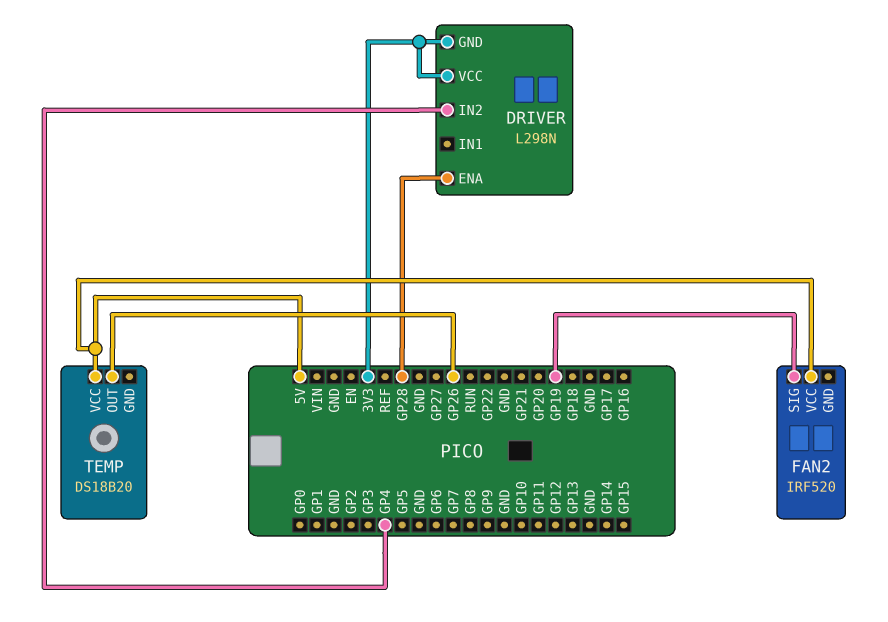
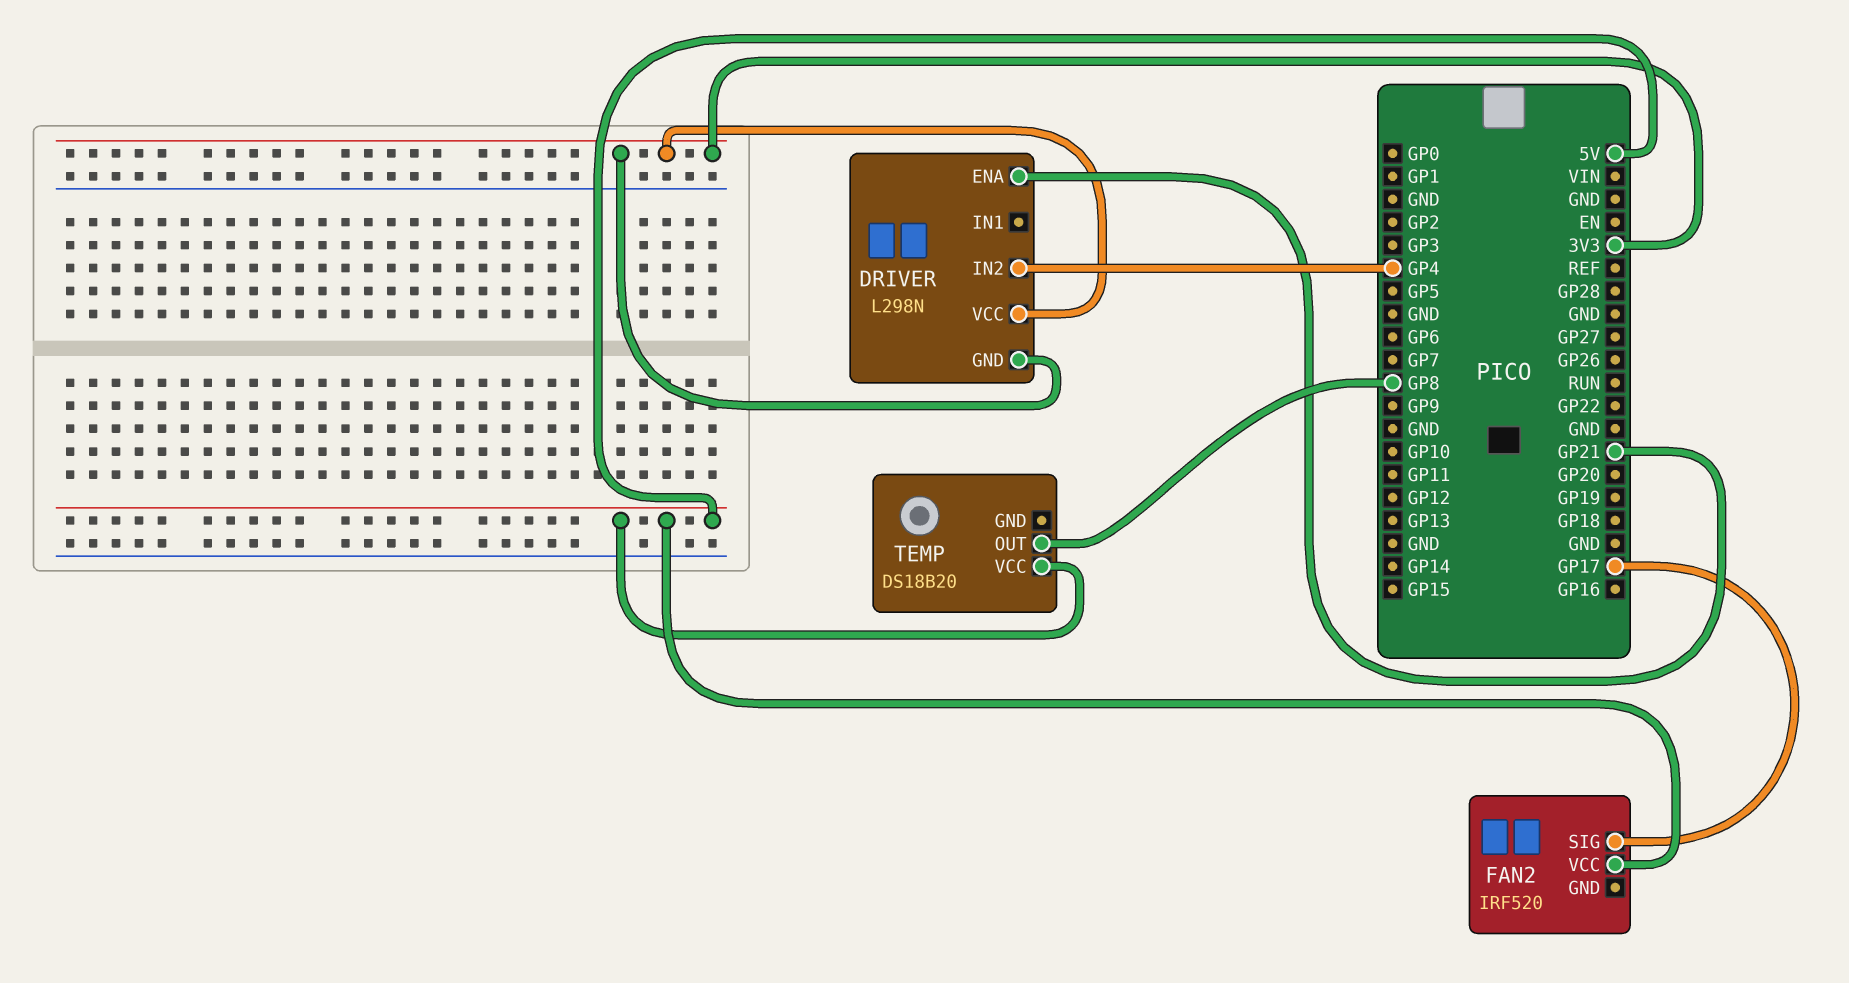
DRIVER pin ENA: GP28 -> GP21
FAN2 pin SIG: GP19 -> GP17
TEMP pin OUT: GP26 -> GP8

